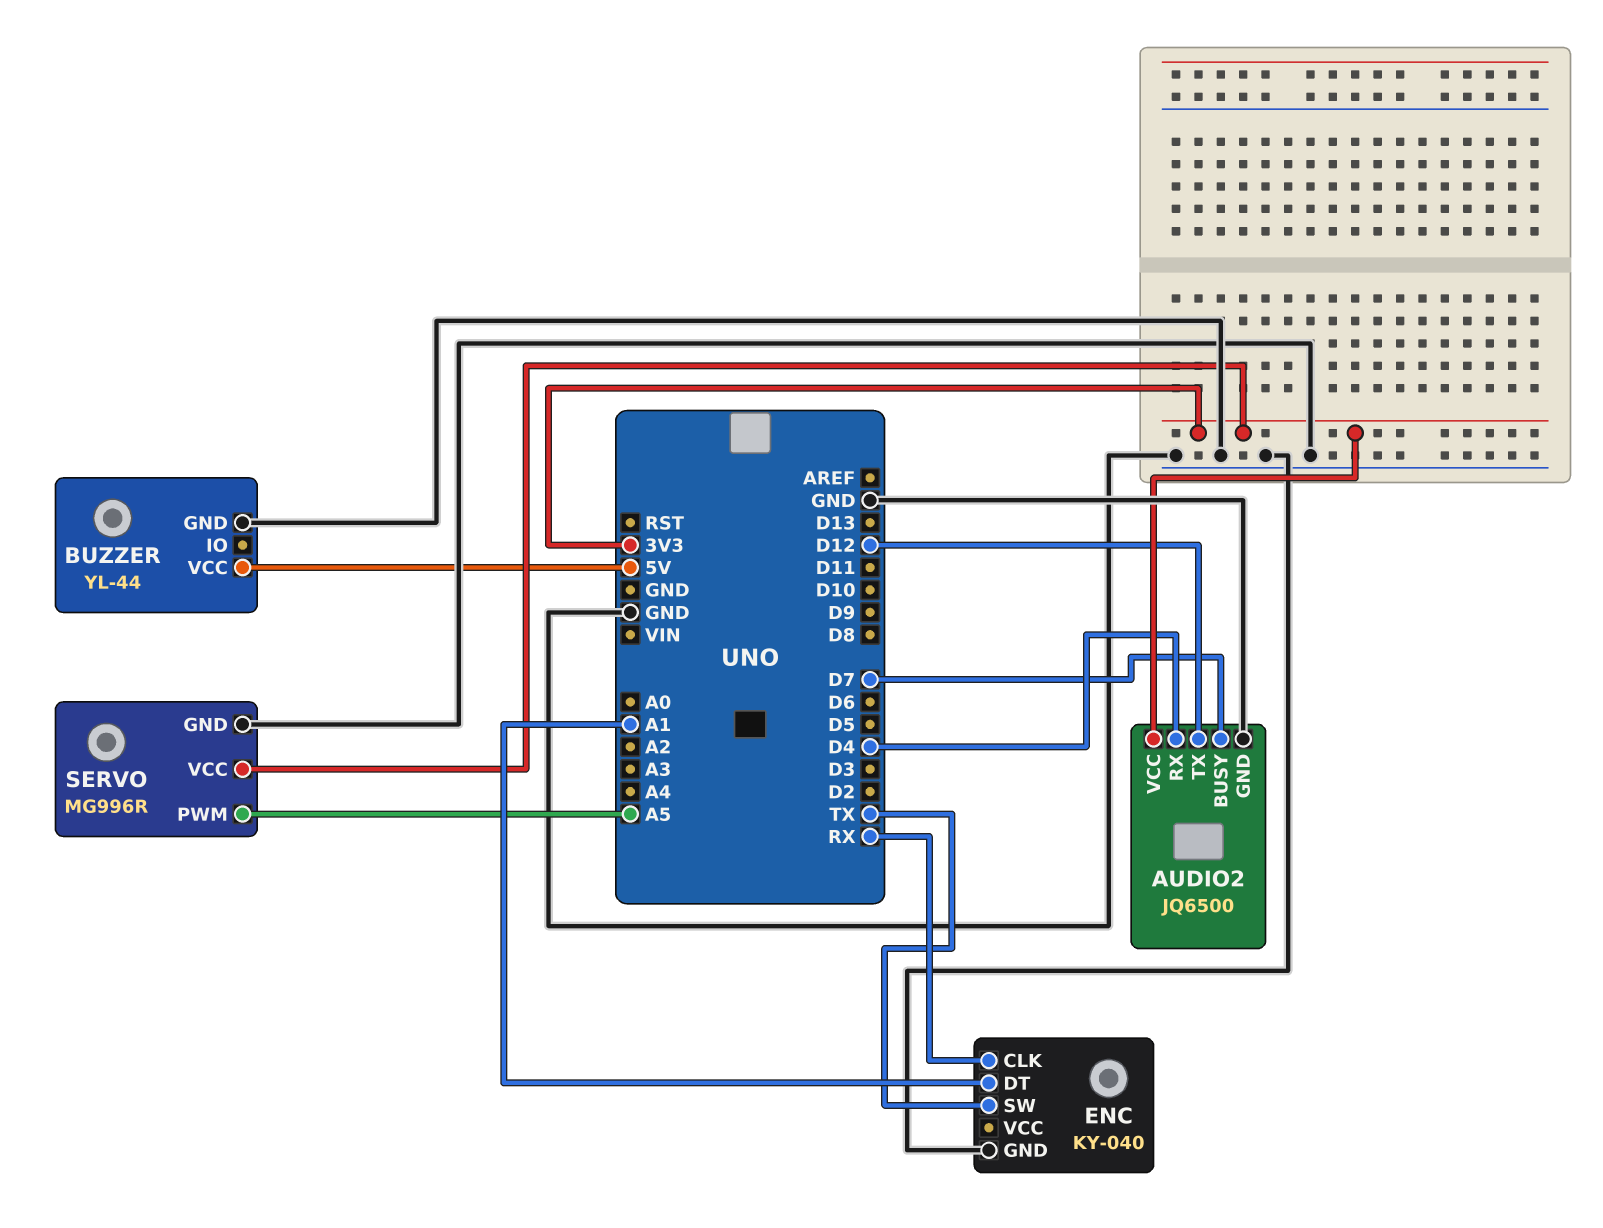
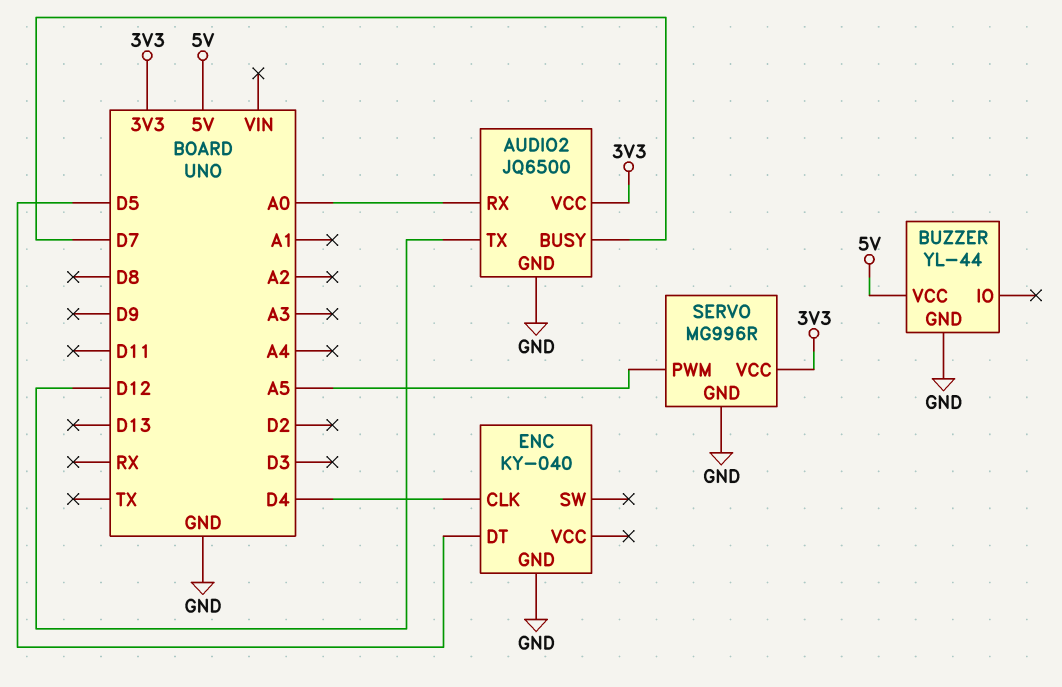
AUDIO2 pin RX: D4 -> A0
ENC pin CLK: RX -> D4
ENC pin DT: A1 -> D5
ENC pin SW: TX -> none

